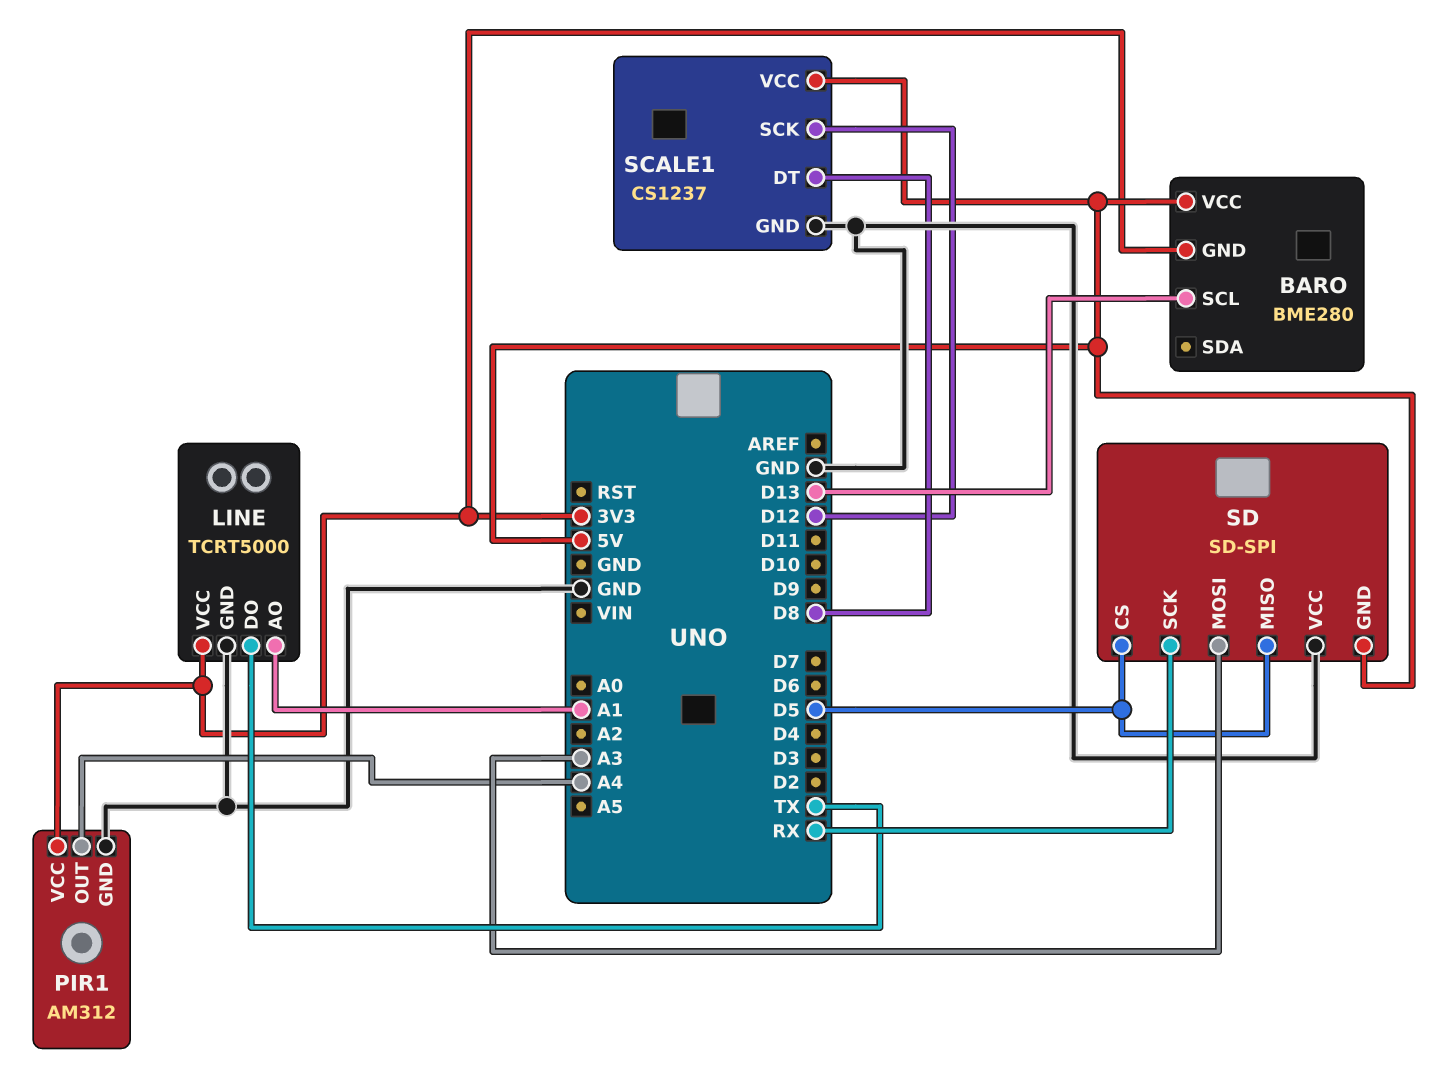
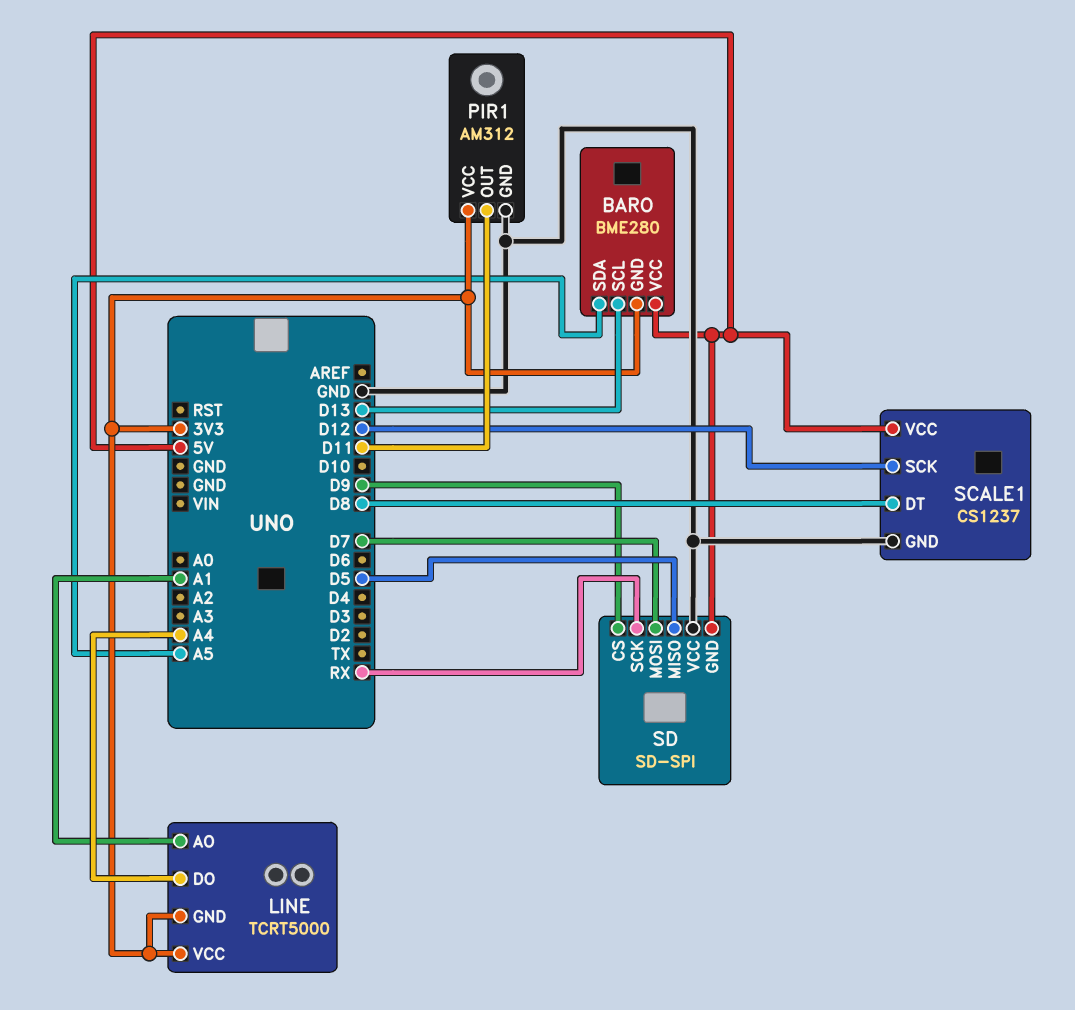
BARO pin SDA: none -> A5
LINE pin DO: TX -> A4
LINE pin GND: GND -> 3V3
PIR1 pin OUT: A4 -> D11
SD pin CS: D5 -> D9
SD pin MOSI: A3 -> D7

